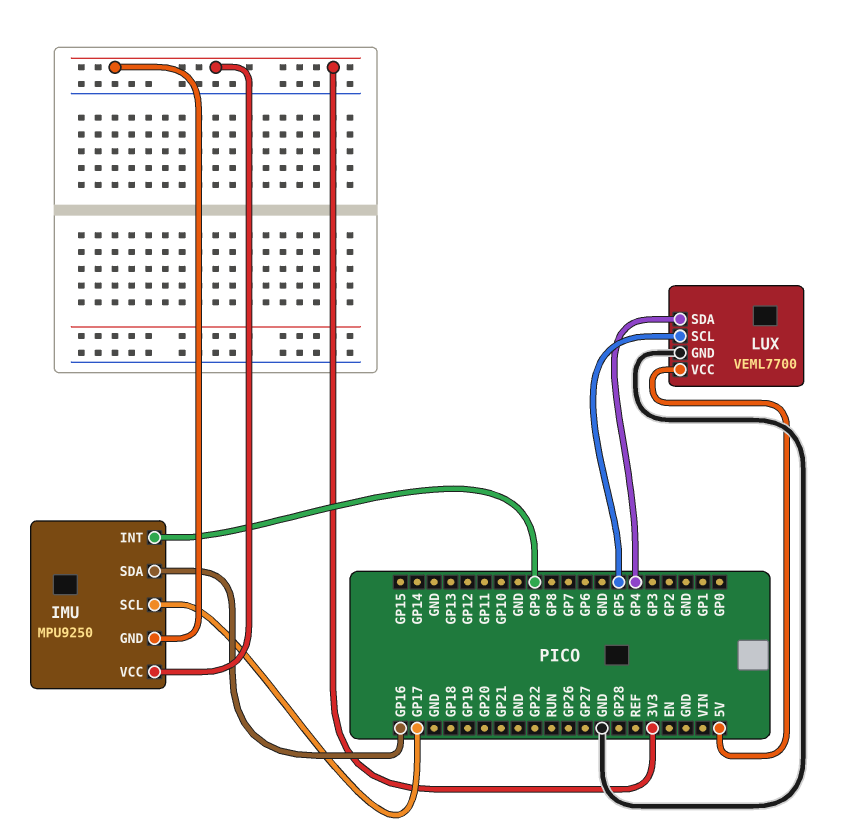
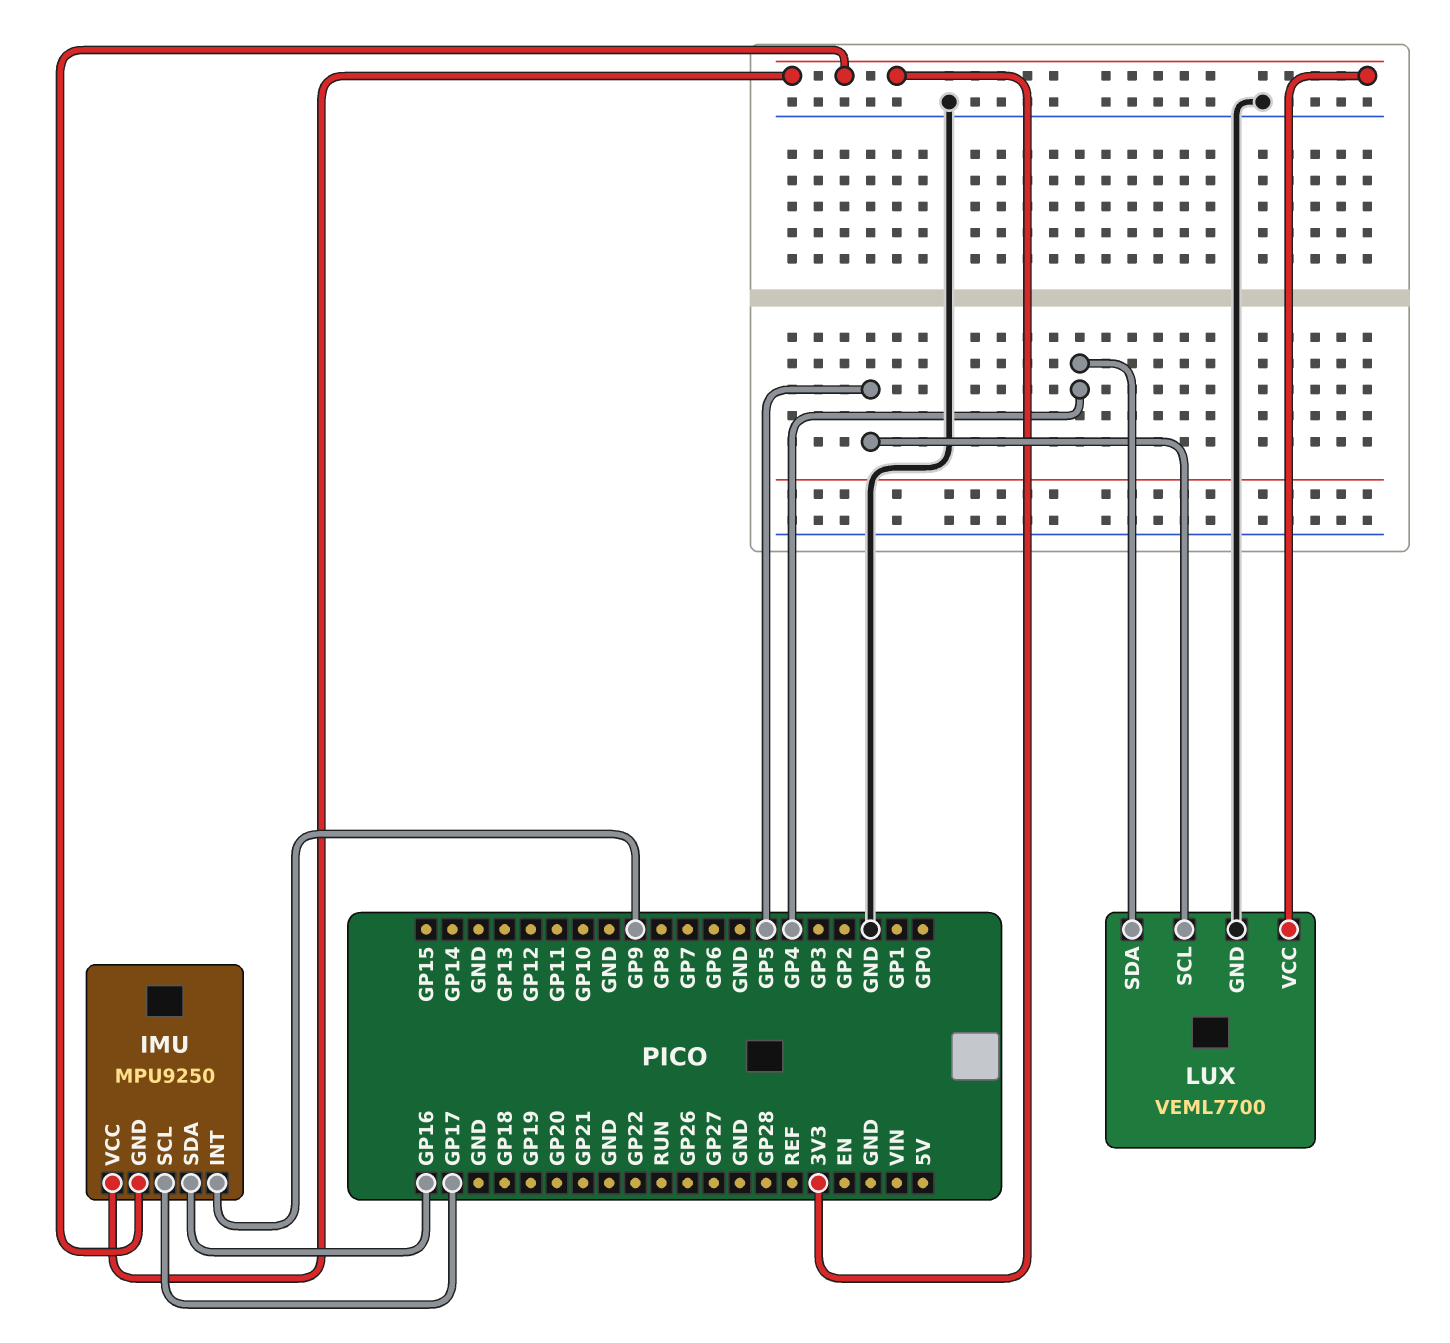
LUX pin VCC: 5V -> 3V3

